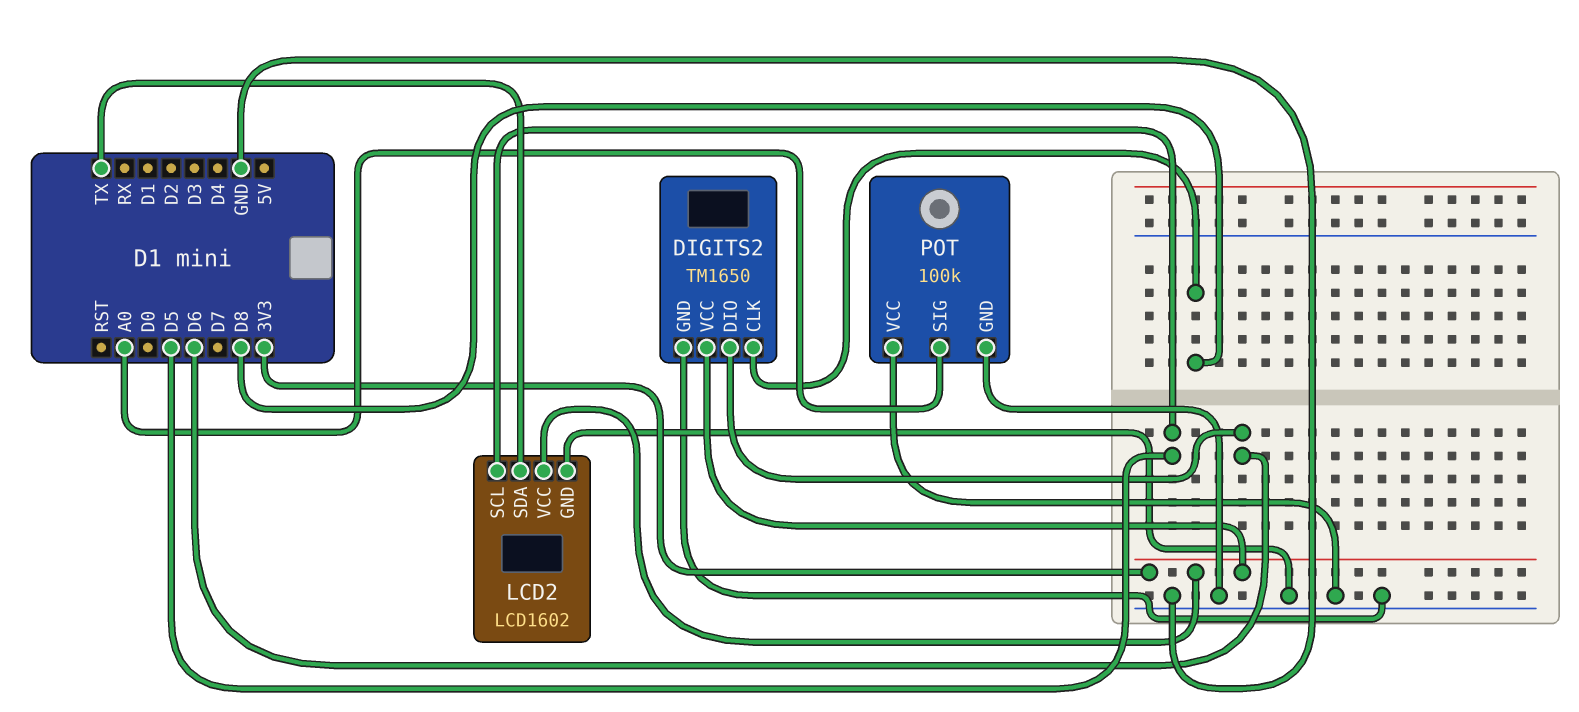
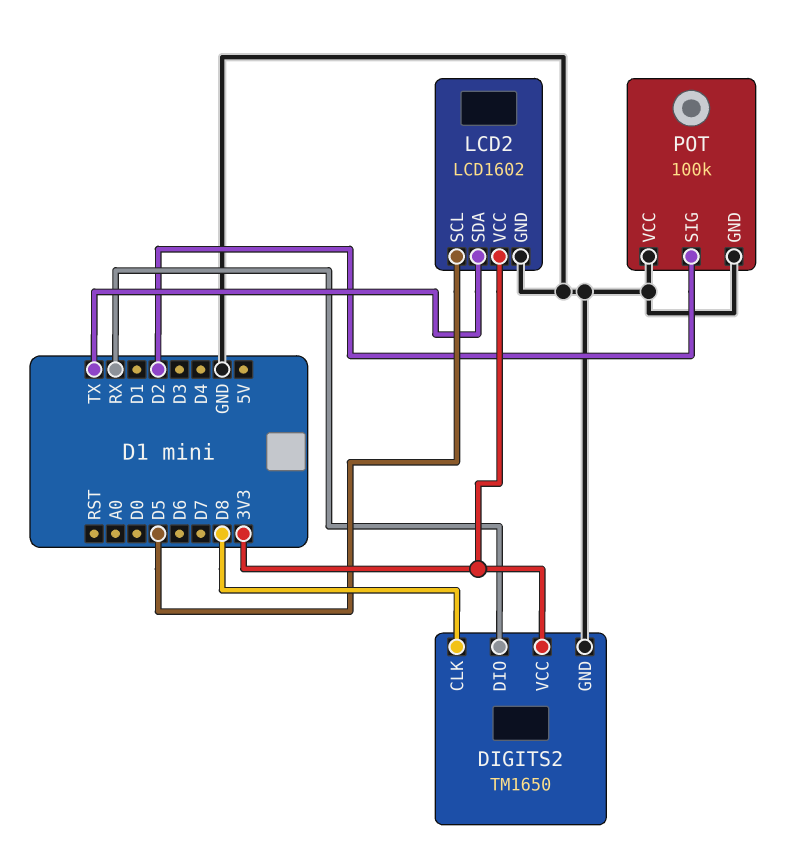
DIGITS2 pin DIO: D6 -> RX
POT pin SIG: A0 -> D2

